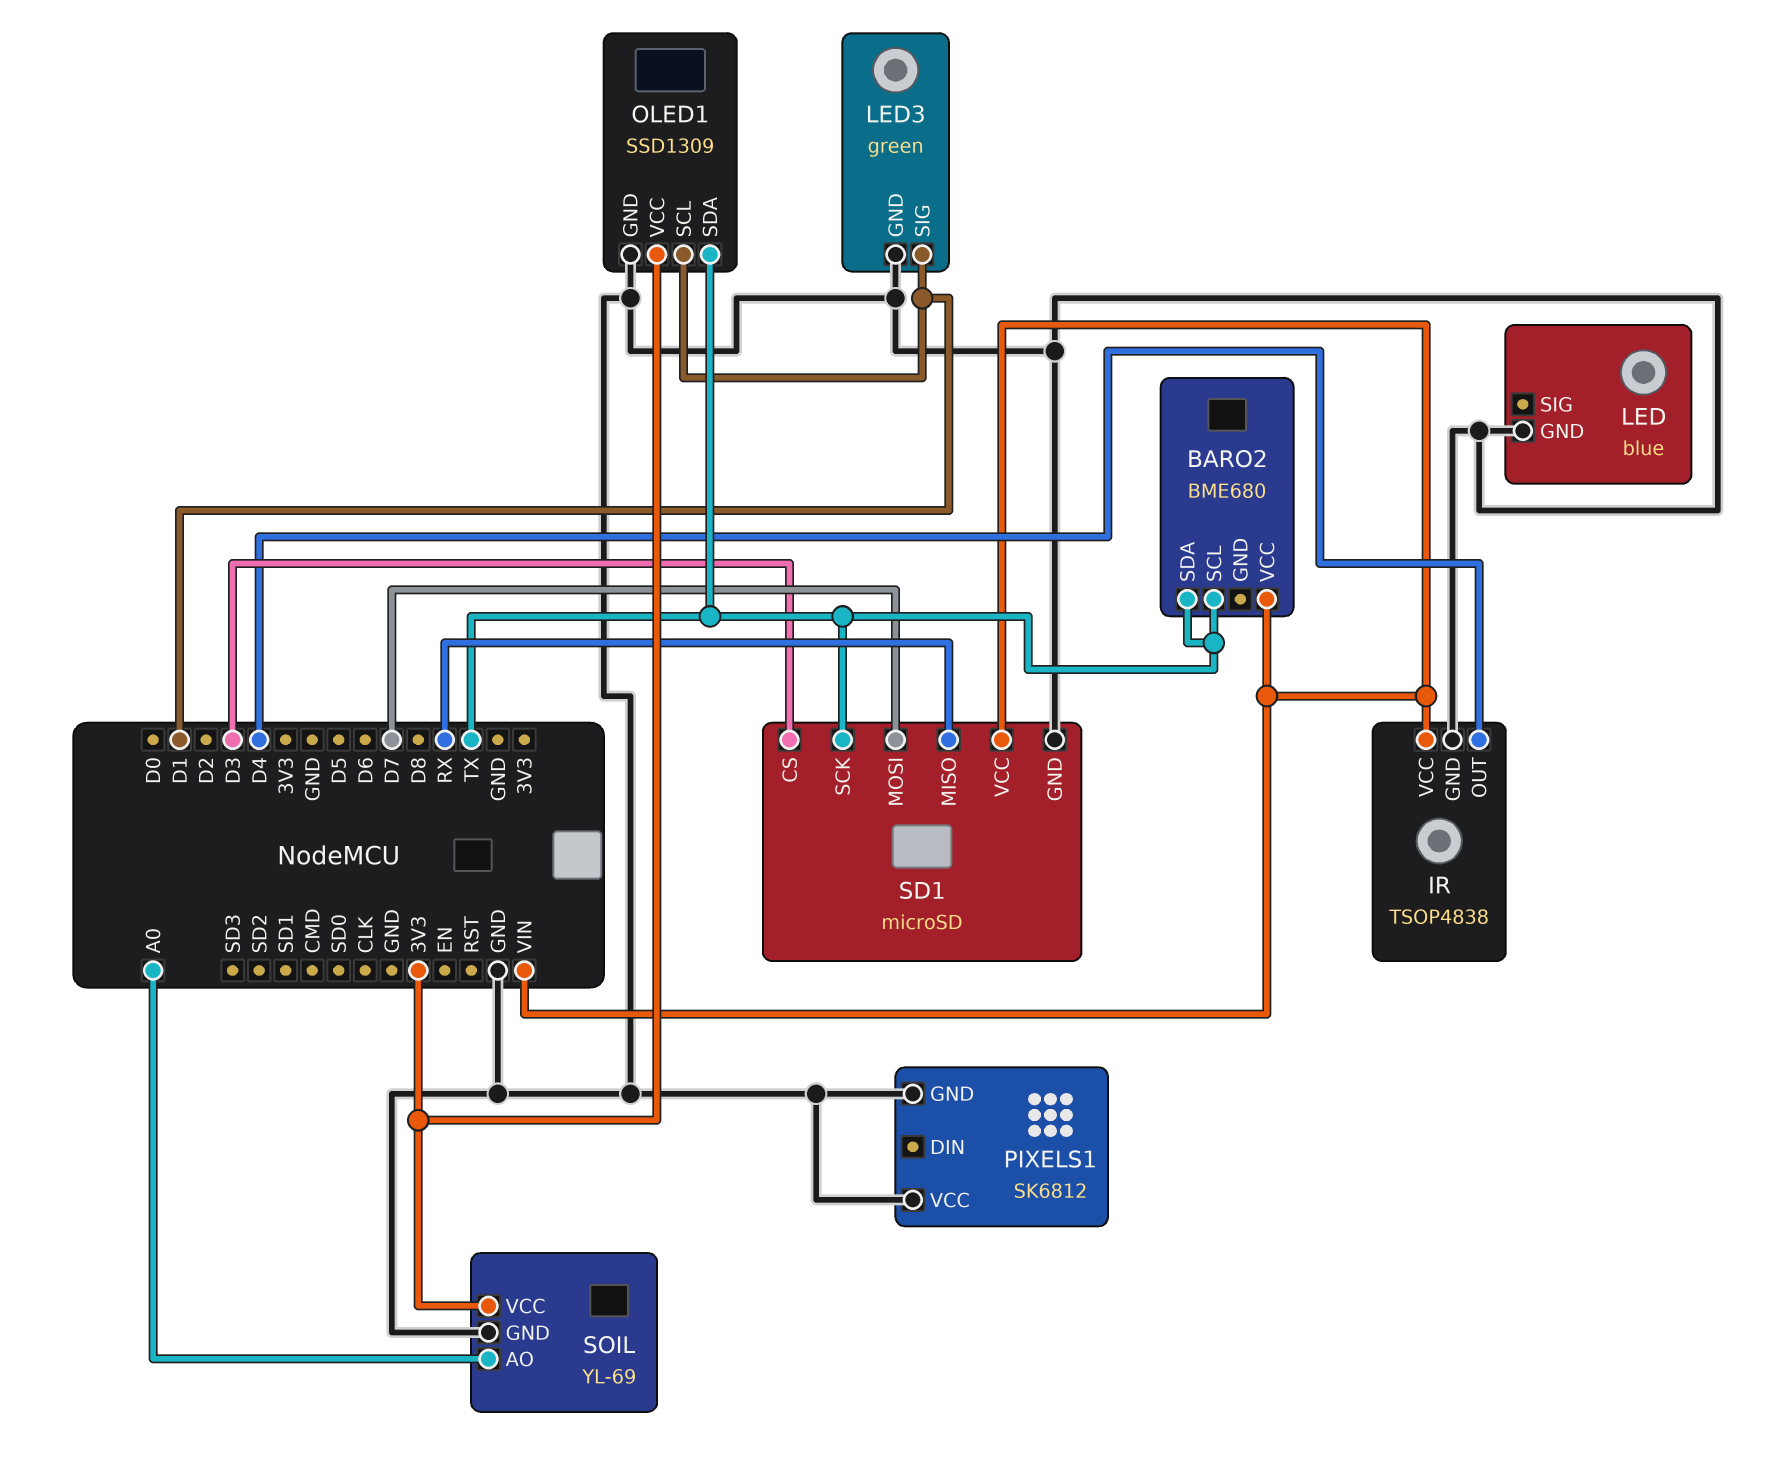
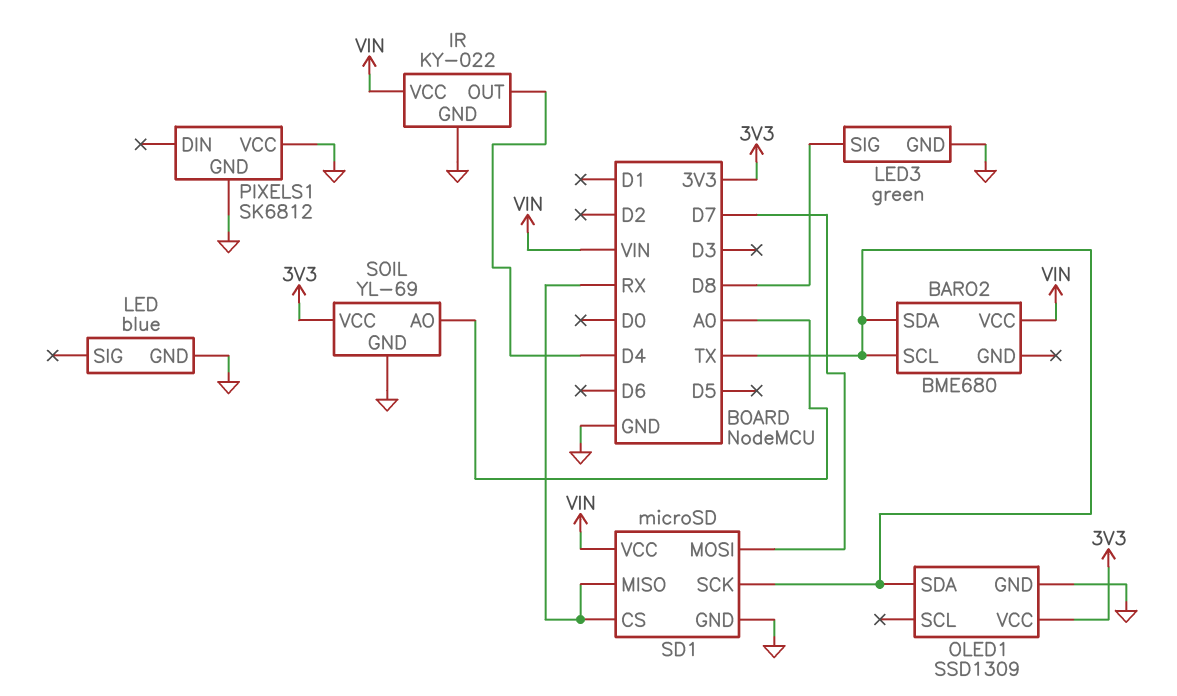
IR: TSOP4838 -> KY-022
LED3 pin SIG: D1 -> D8
OLED1 pin SCL: D1 -> none
SD1 pin CS: D3 -> RX

